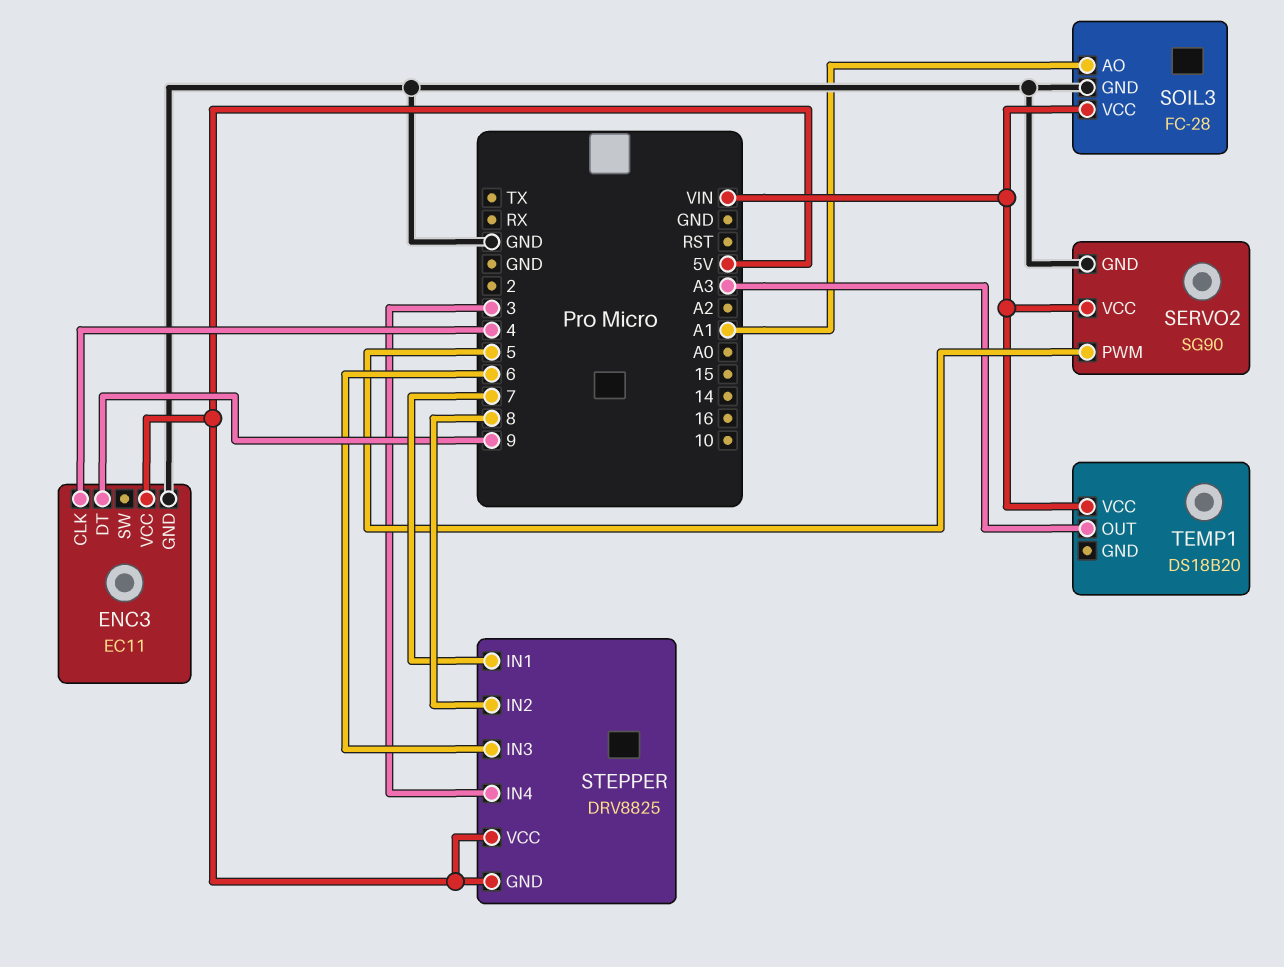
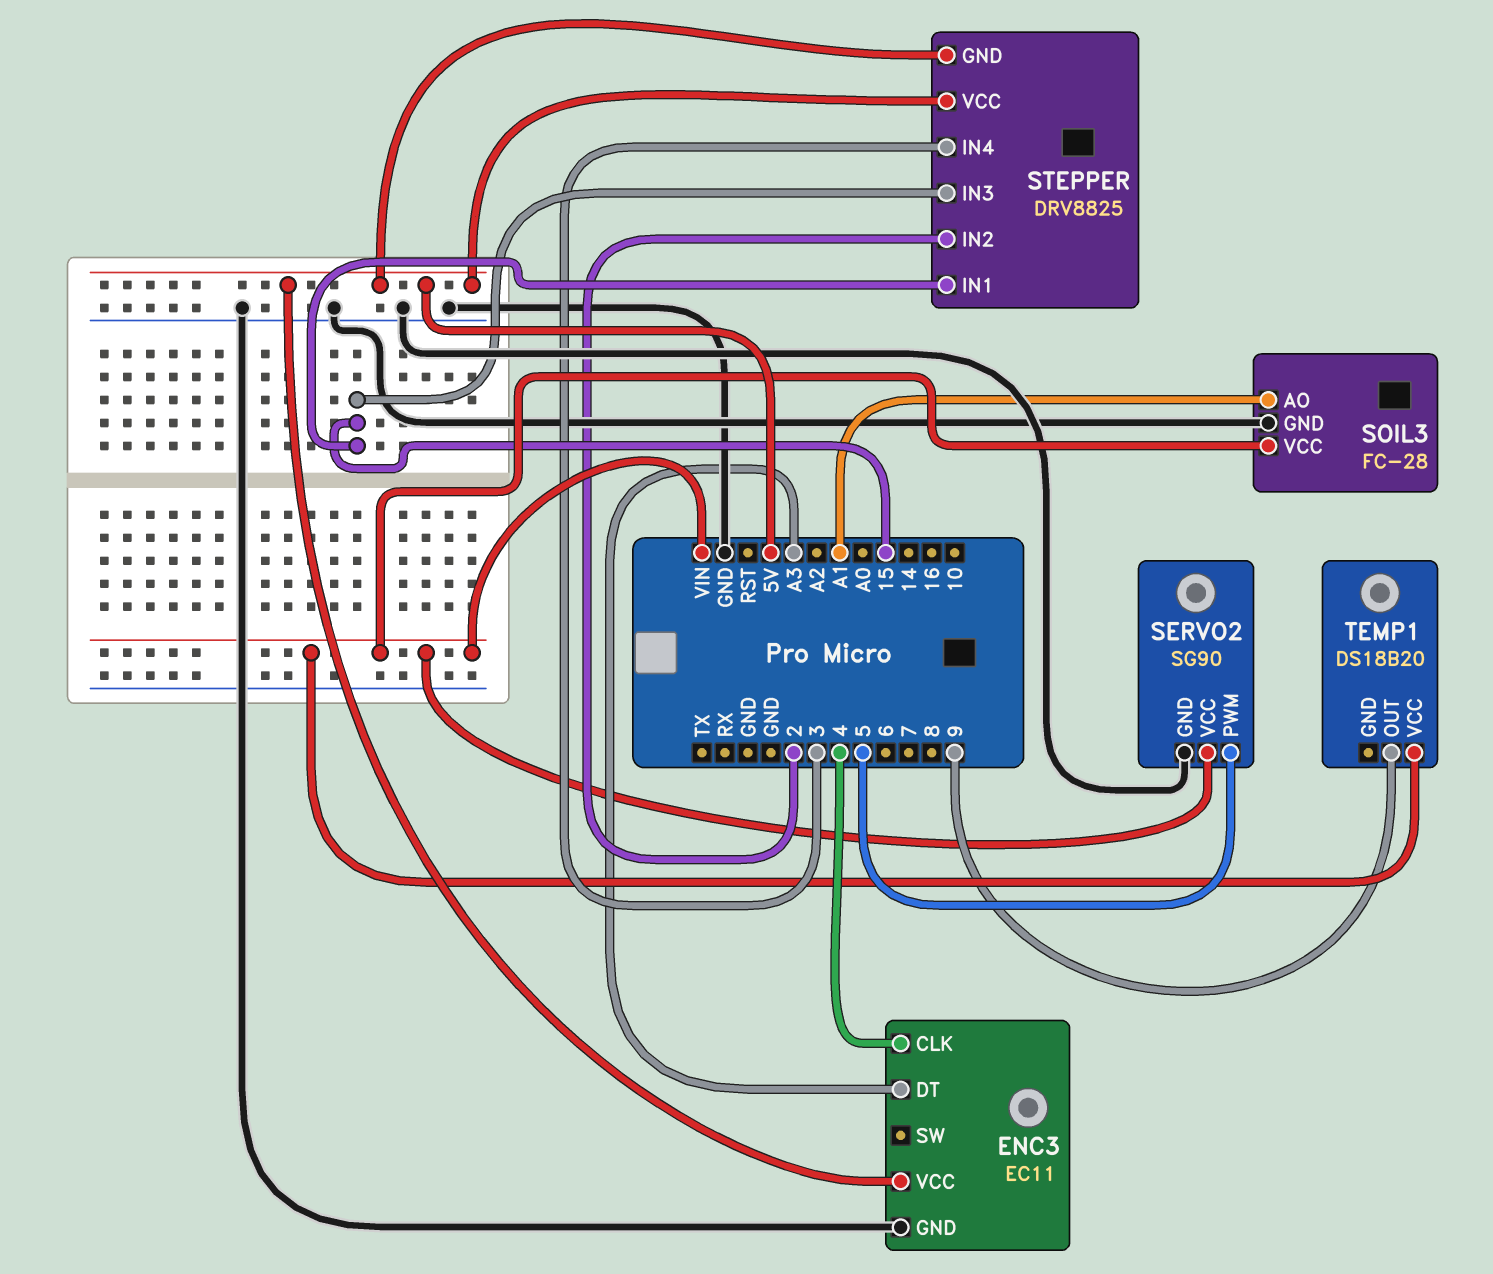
ENC3 pin DT: 9 -> A3
STEPPER pin IN1: 7 -> 15
STEPPER pin IN2: 8 -> 2
STEPPER pin IN3: 6 -> 15
TEMP1 pin OUT: A3 -> 9

